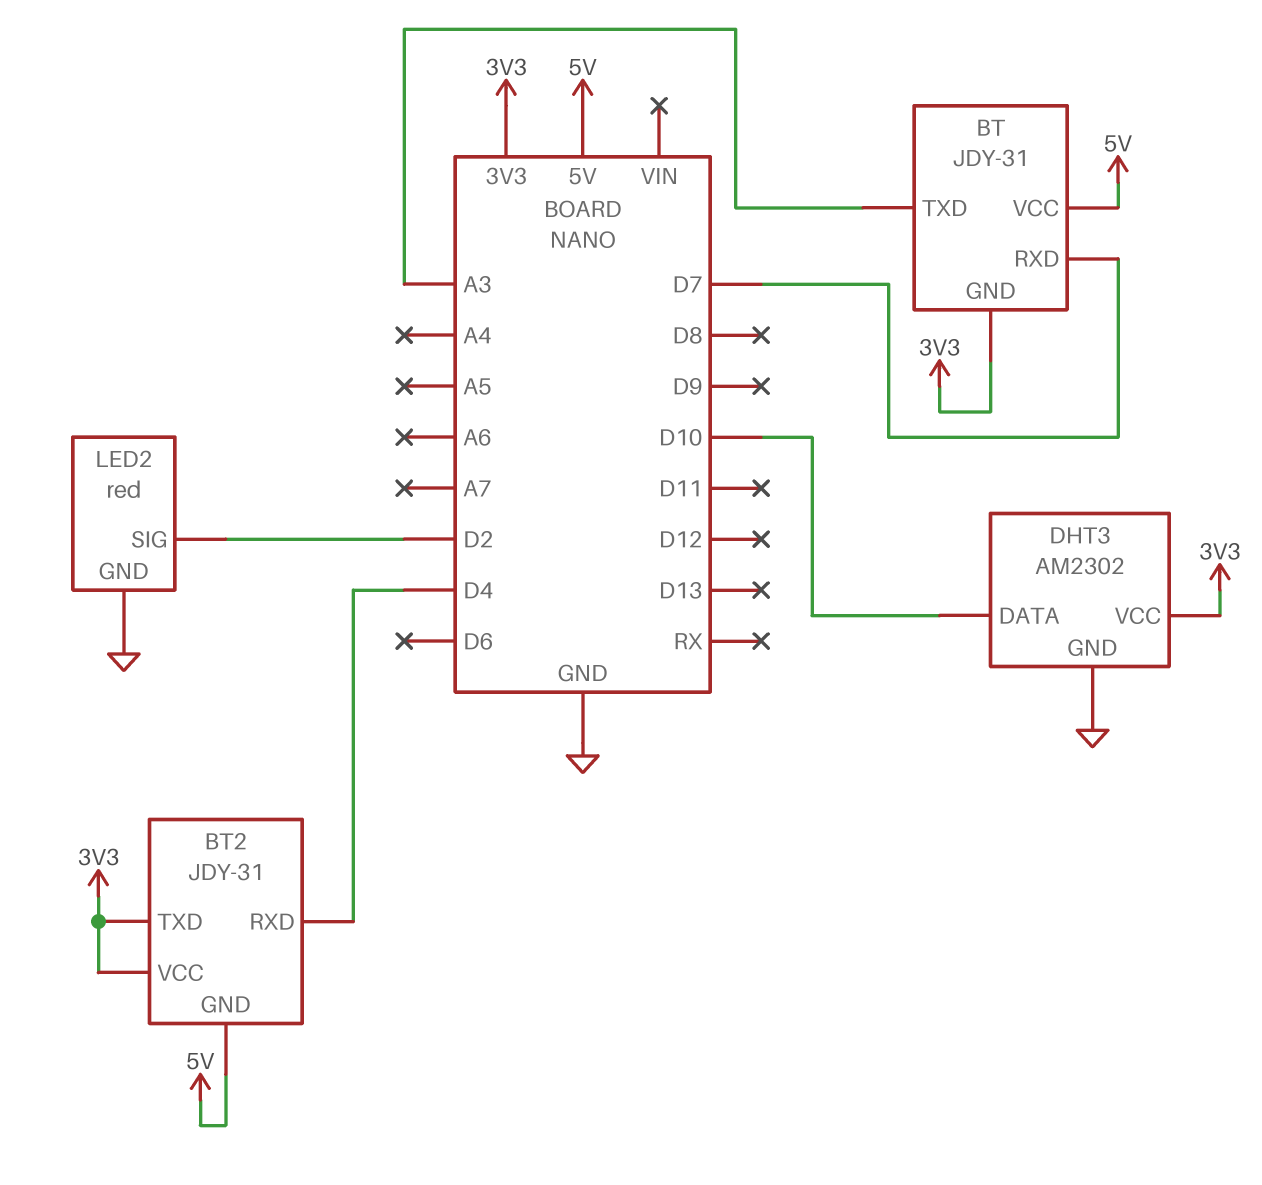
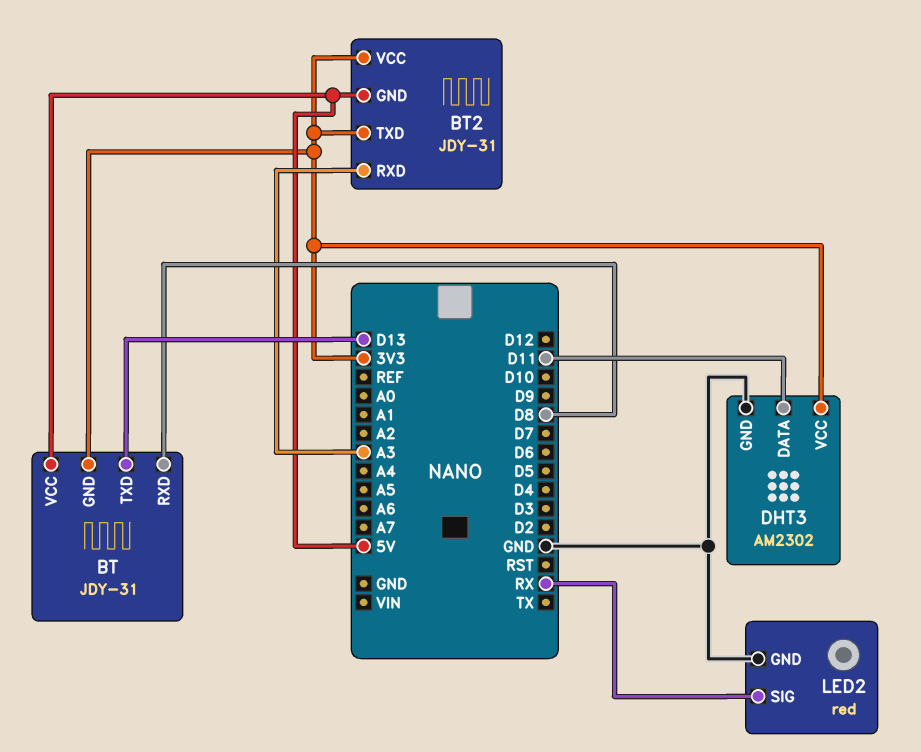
BT pin RXD: D7 -> D8
BT pin TXD: A3 -> D13
BT2 pin RXD: D4 -> A3
DHT3 pin DATA: D10 -> D11
LED2 pin SIG: D2 -> RX

